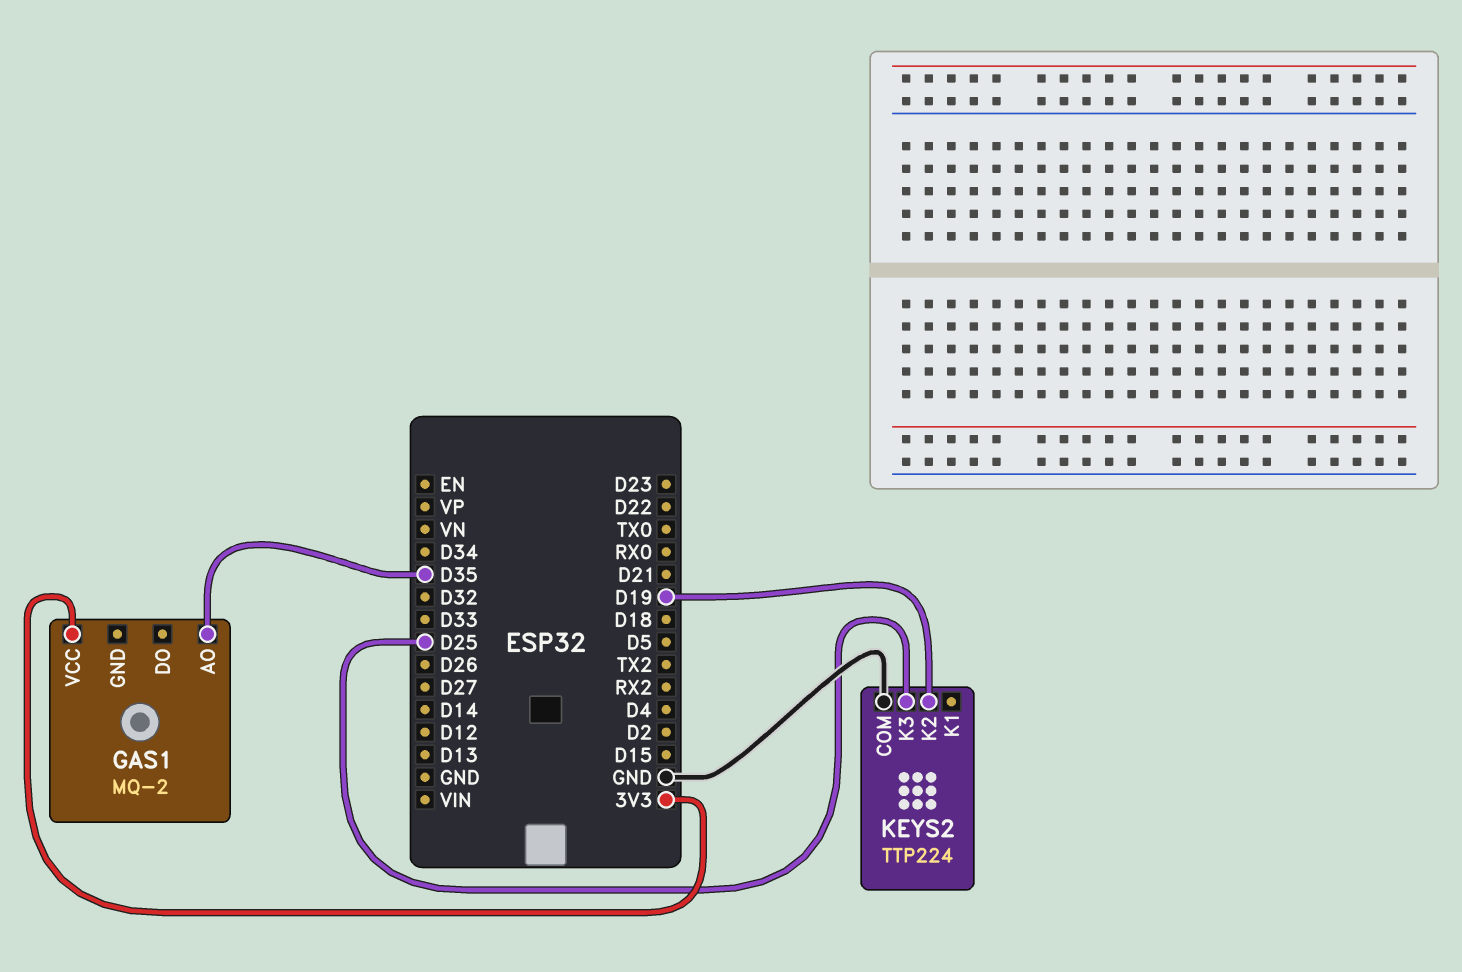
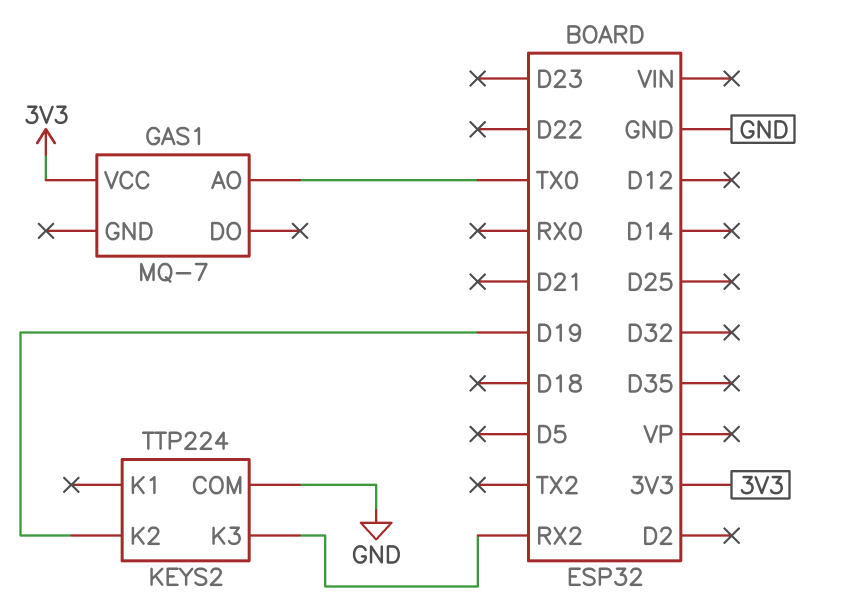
GAS1: MQ-2 -> MQ-7
GAS1 pin AO: D35 -> TX0
KEYS2 pin K3: D25 -> RX2

